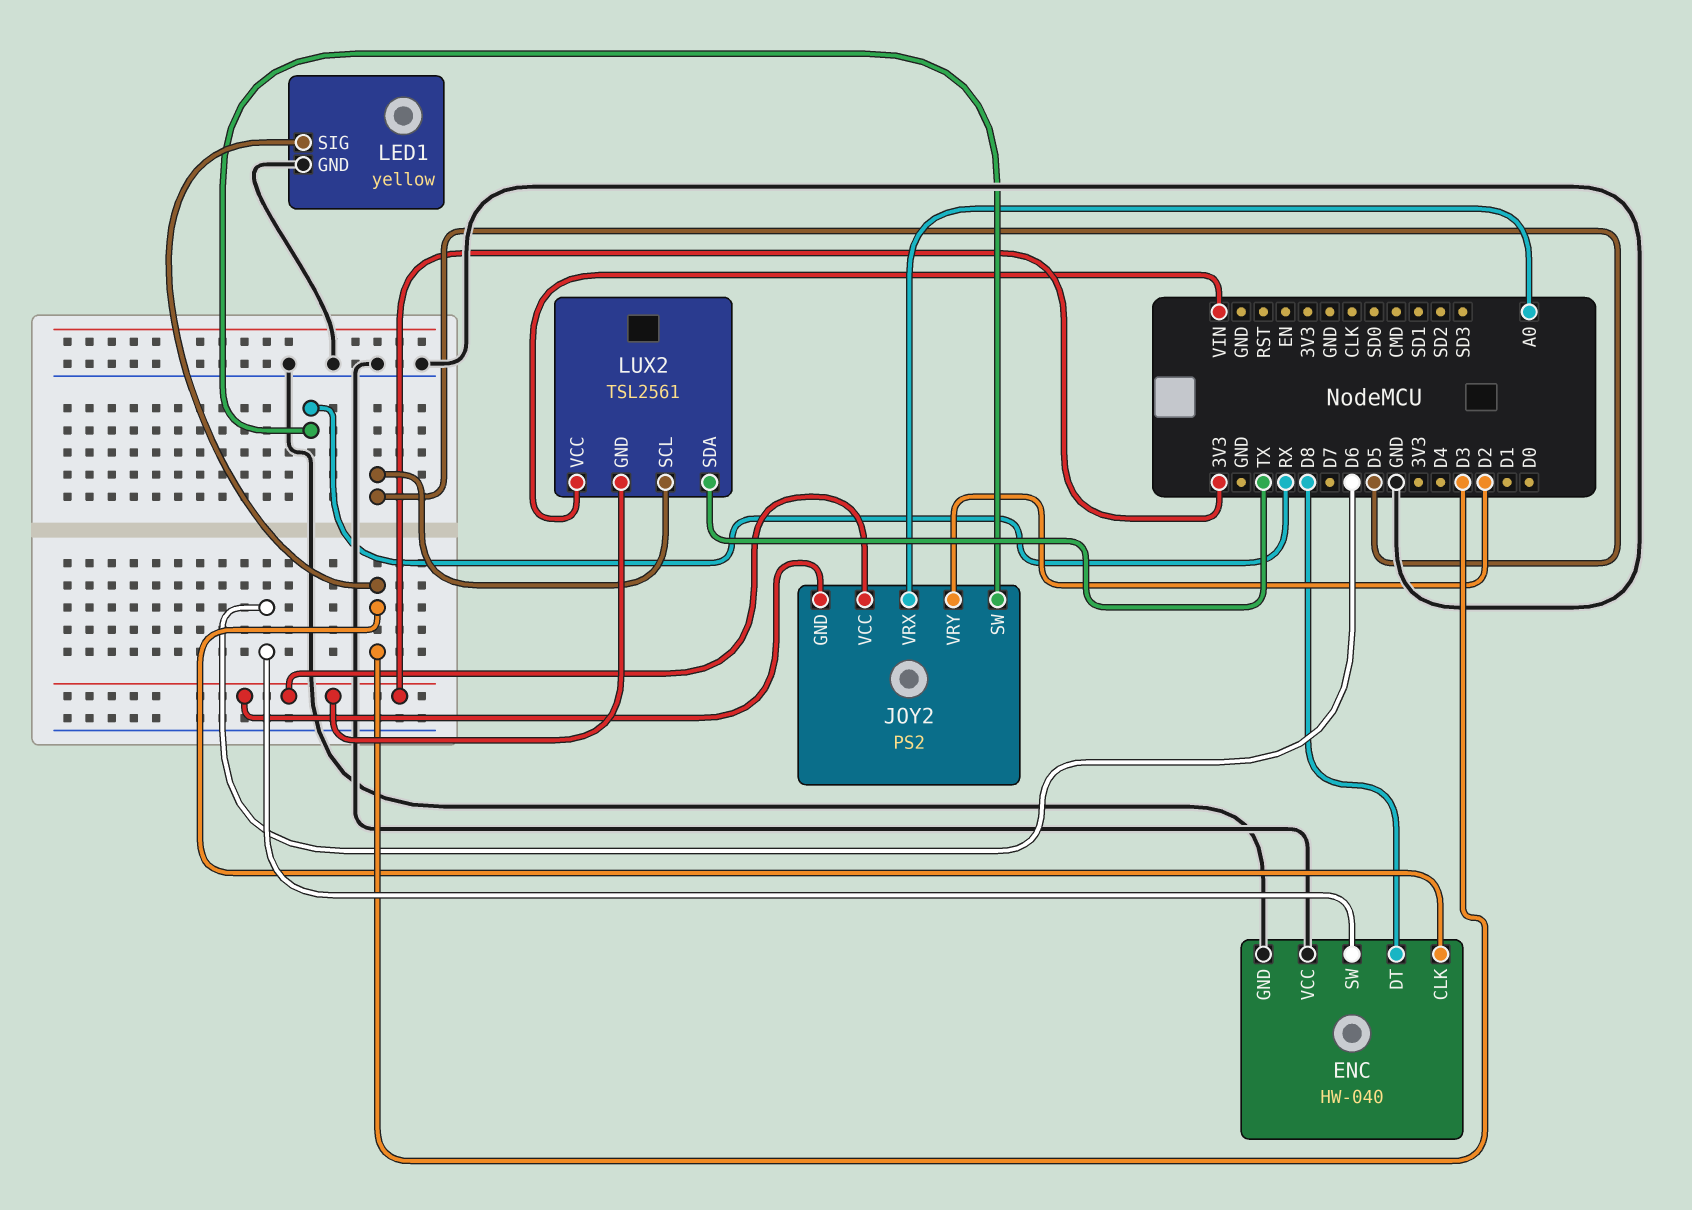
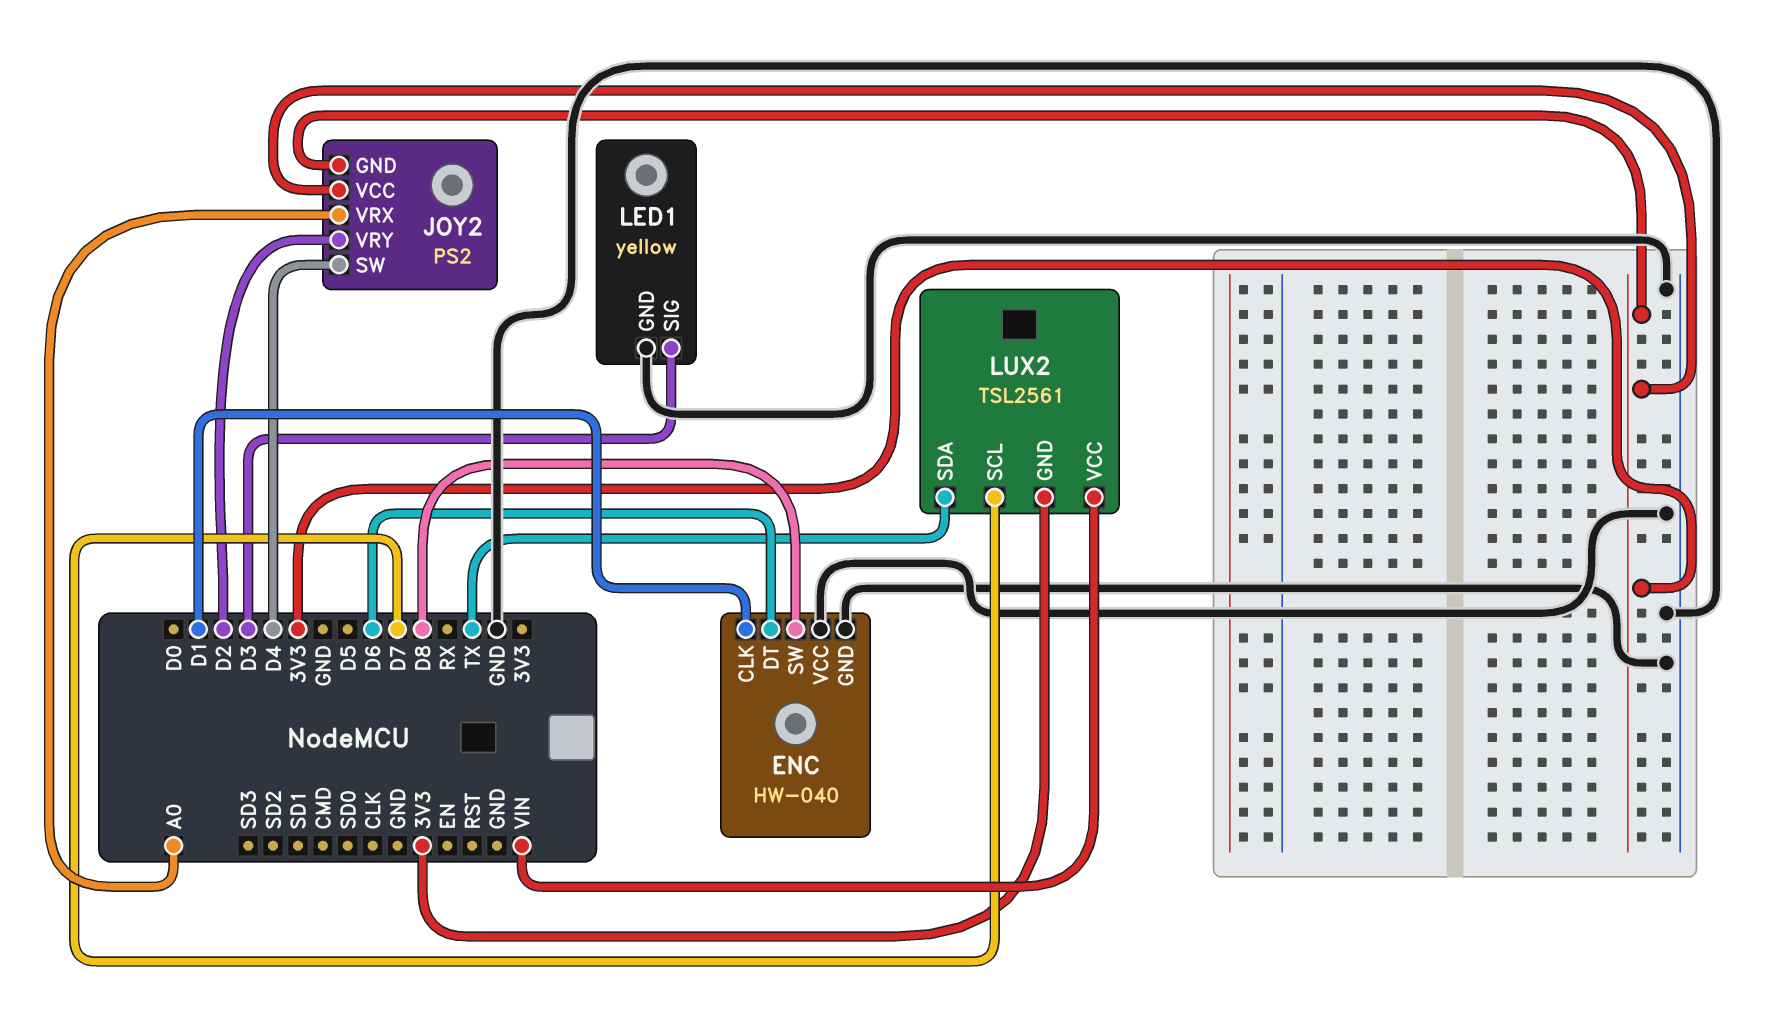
ENC pin CLK: D3 -> D1
ENC pin DT: D8 -> D6
ENC pin SW: D6 -> D8
JOY2 pin SW: RX -> D4
LUX2 pin SCL: D5 -> D7

